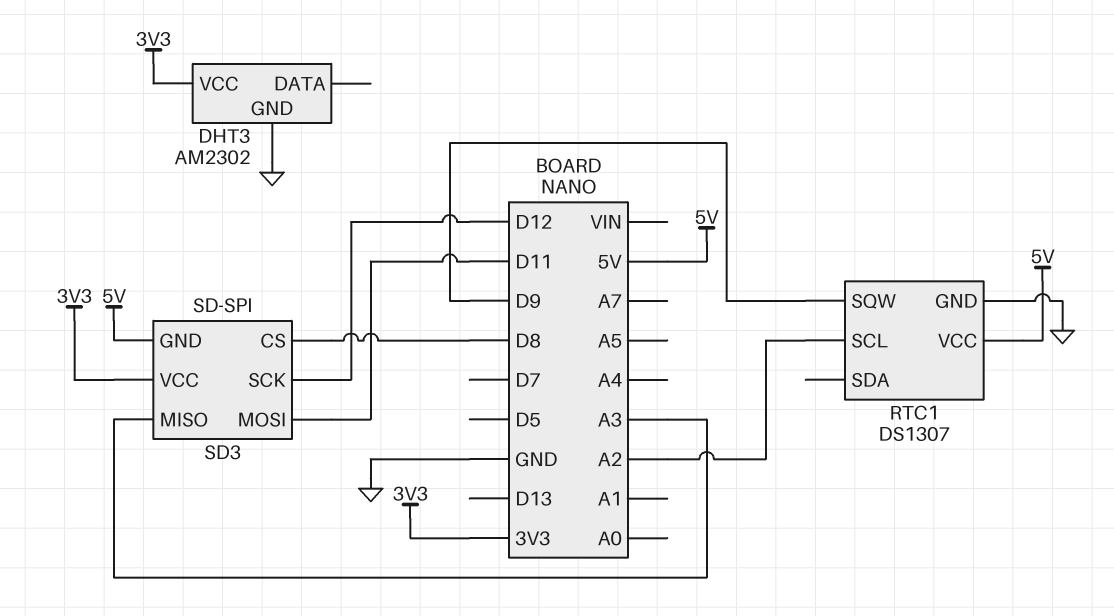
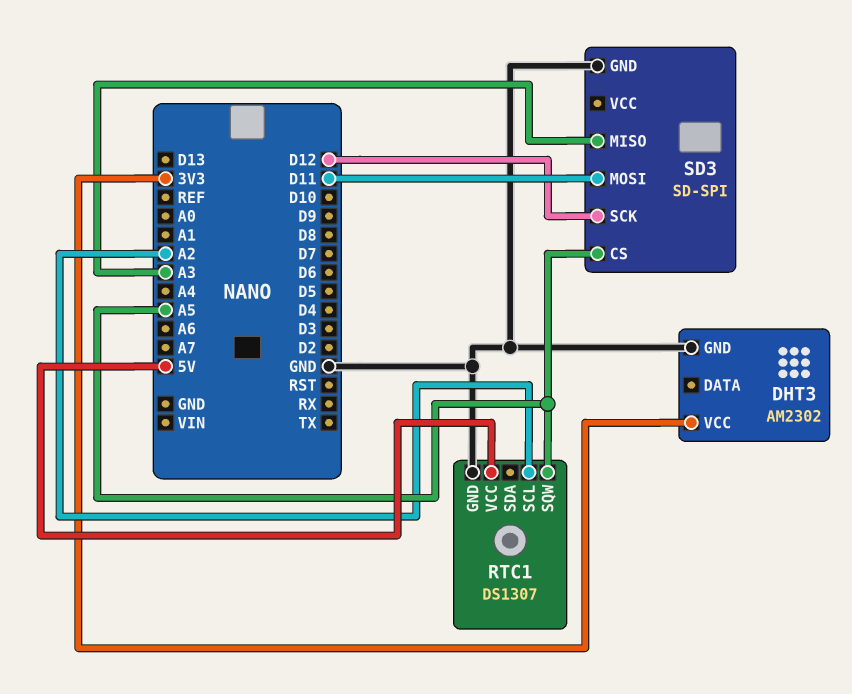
RTC1 pin SQW: D9 -> A5
SD3 pin CS: D8 -> A5
SD3 pin GND: 5V -> GND
SD3 pin VCC: 3V3 -> none

